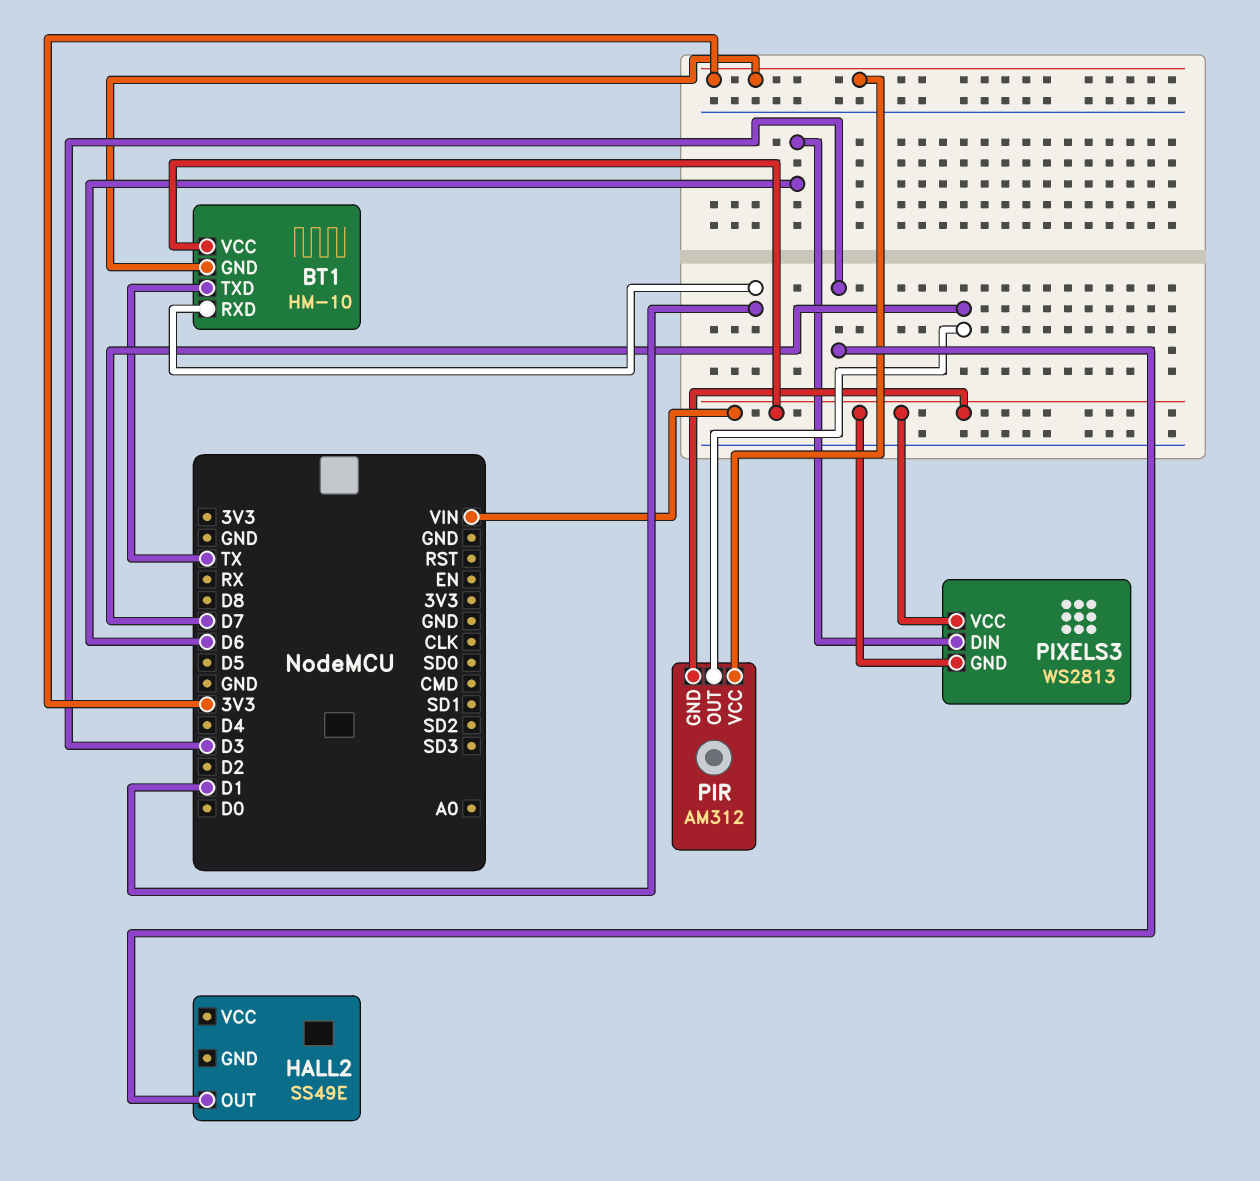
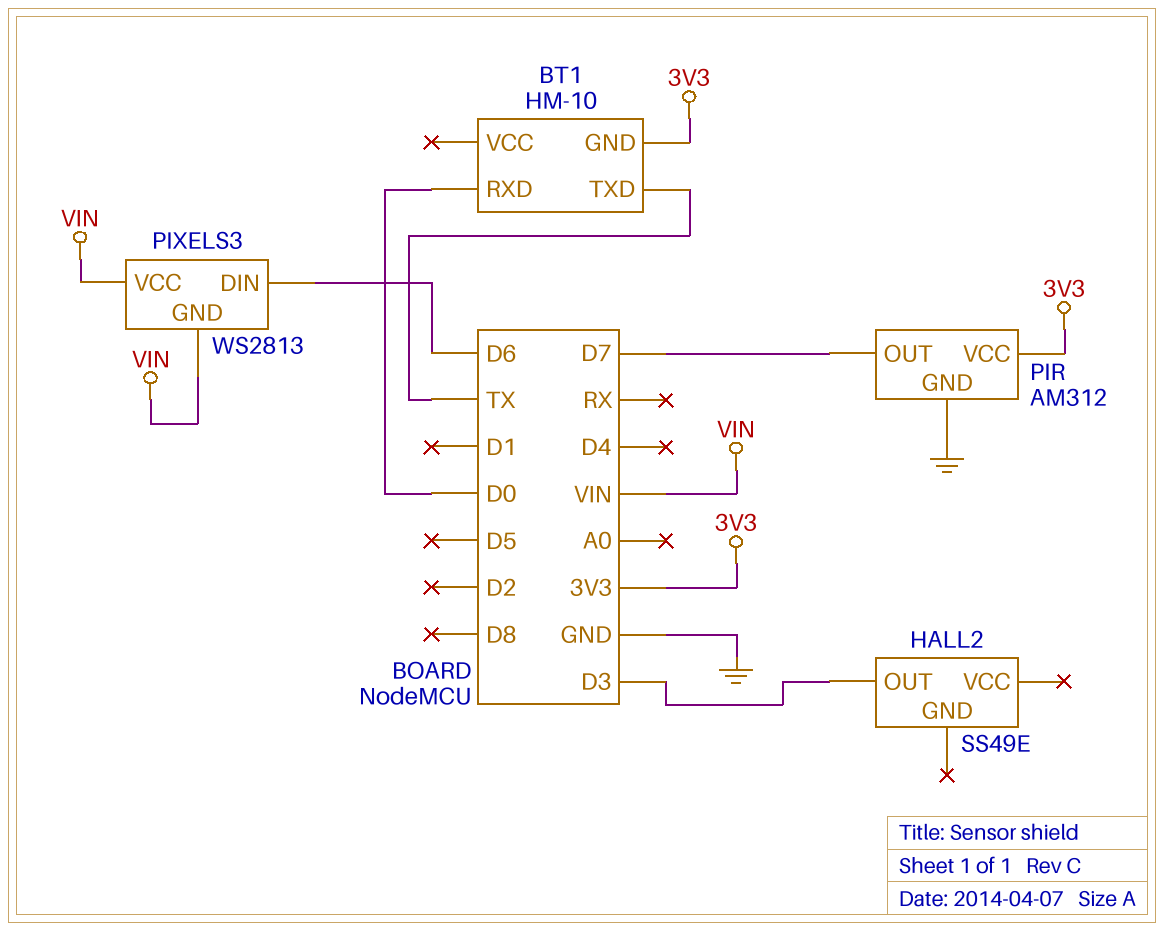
BT1 pin RXD: D1 -> D0
BT1 pin VCC: VIN -> none
PIR pin GND: VIN -> GND

